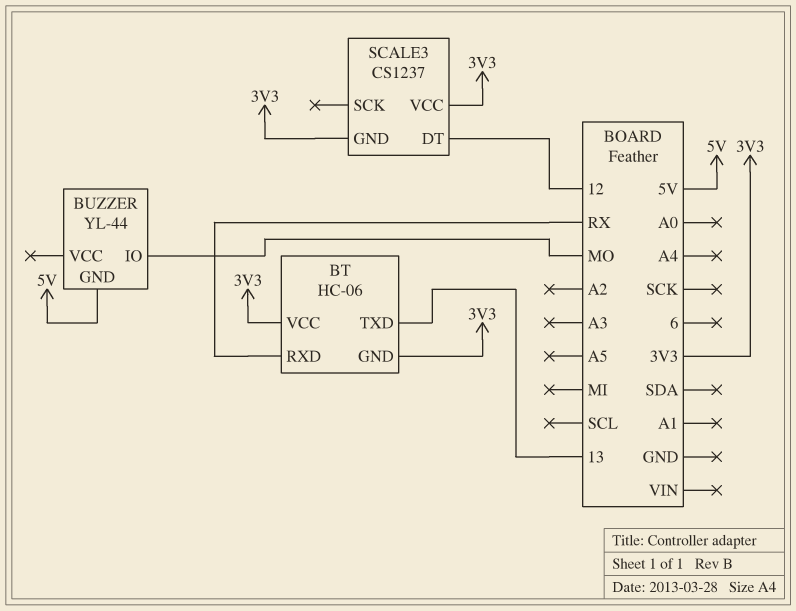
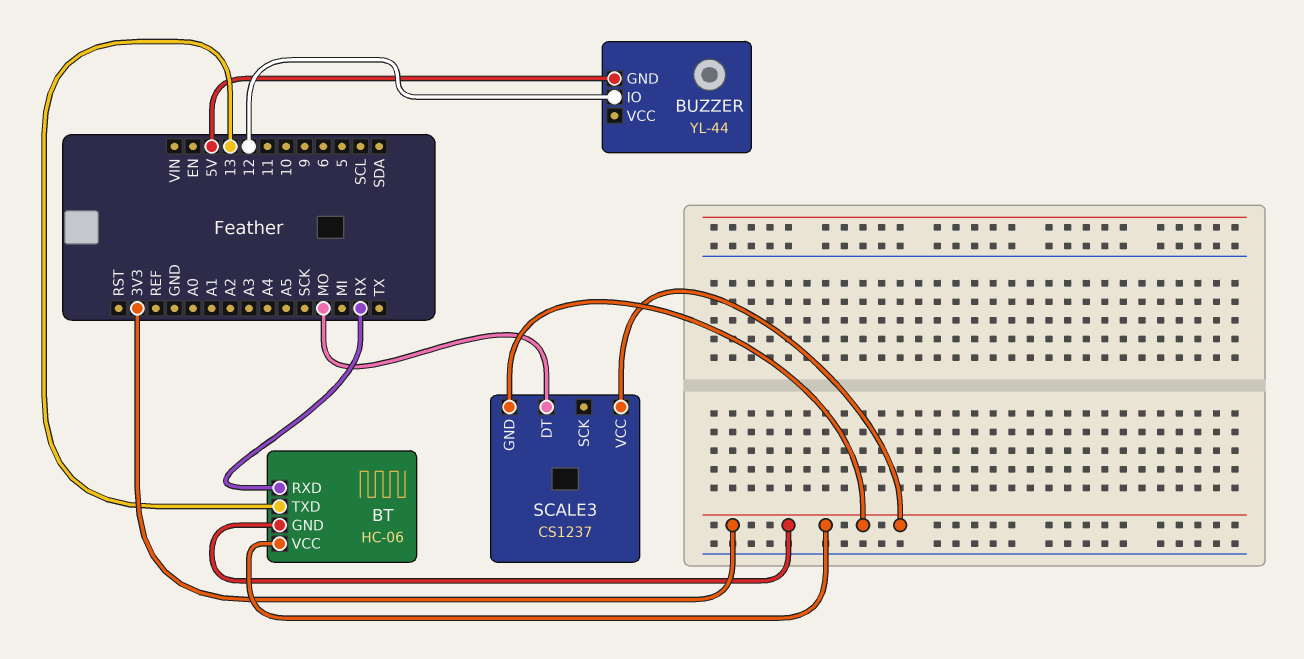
BUZZER pin IO: MO -> 12
SCALE3 pin DT: 12 -> MO

